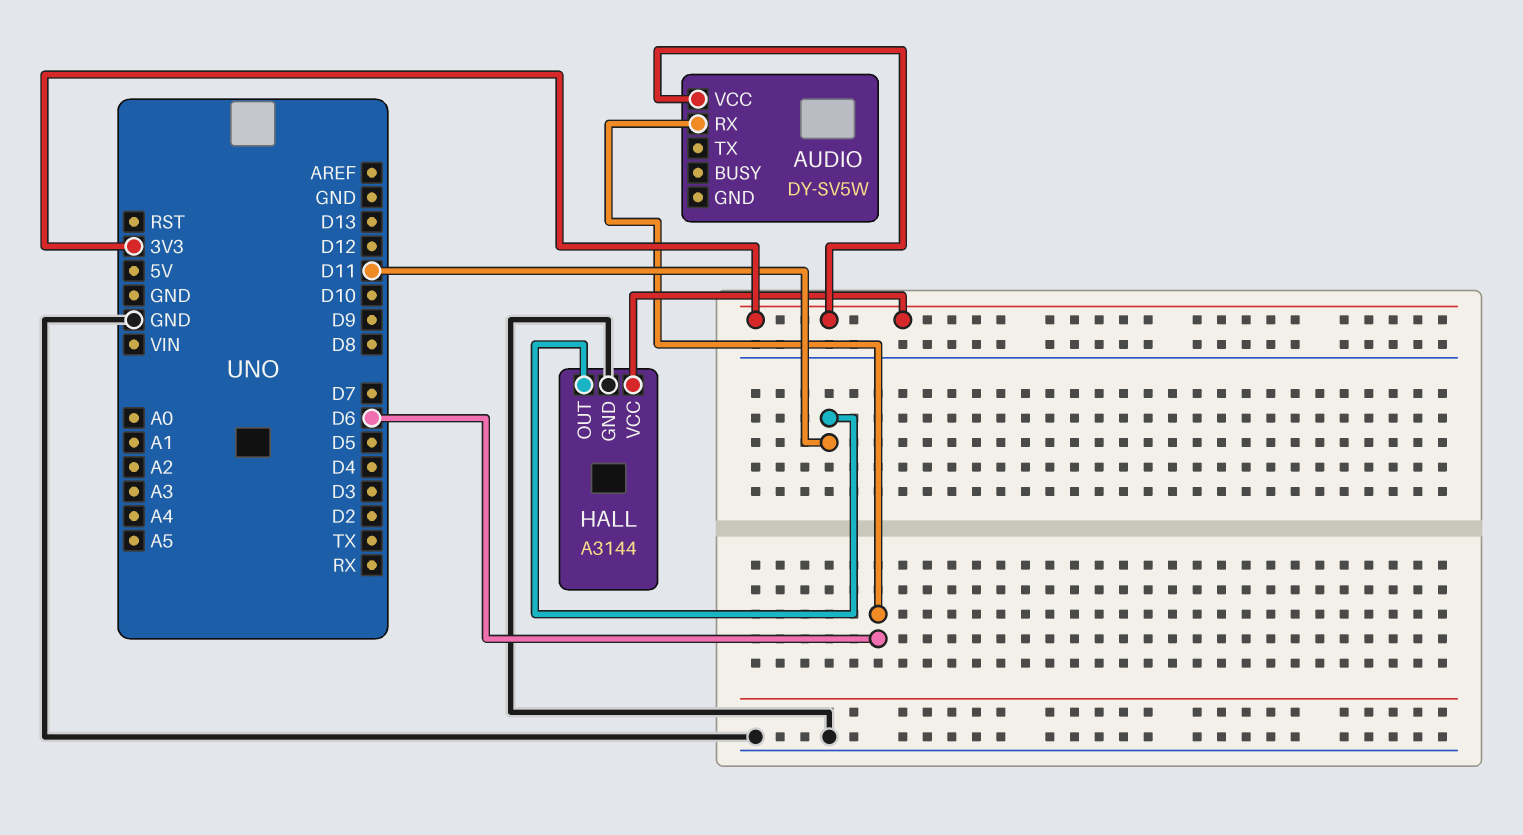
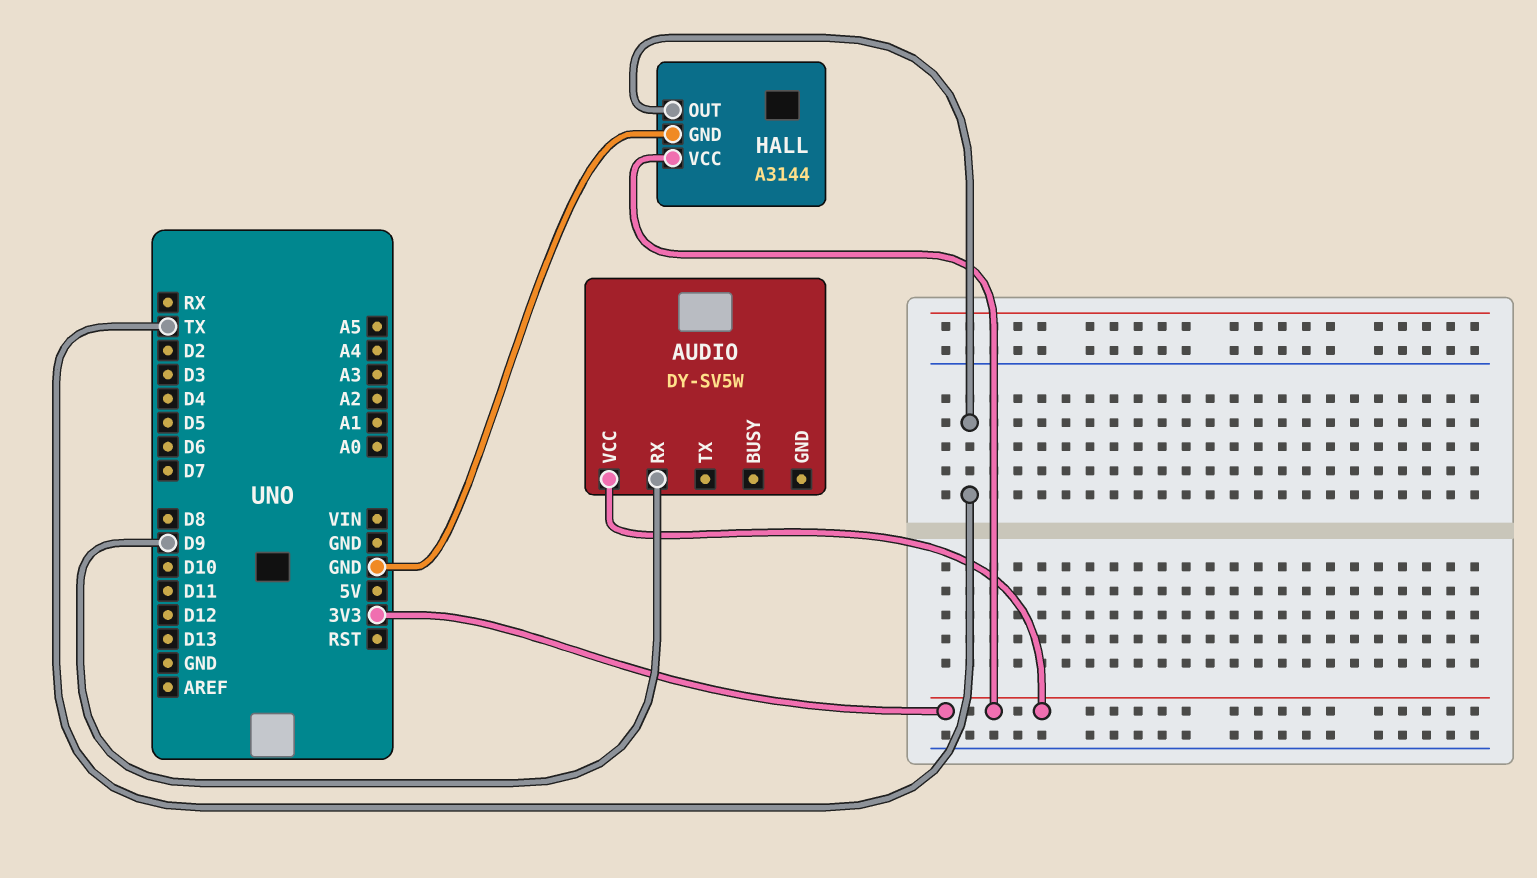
AUDIO pin RX: D6 -> D9
HALL pin OUT: D11 -> TX

